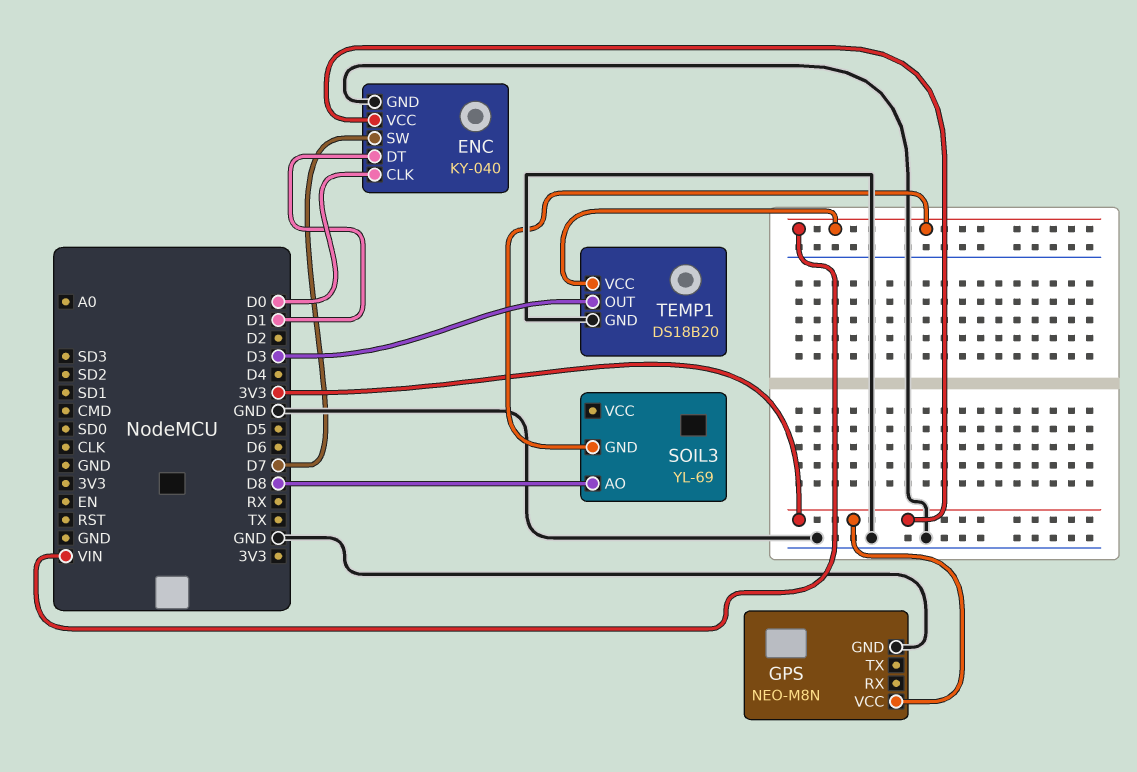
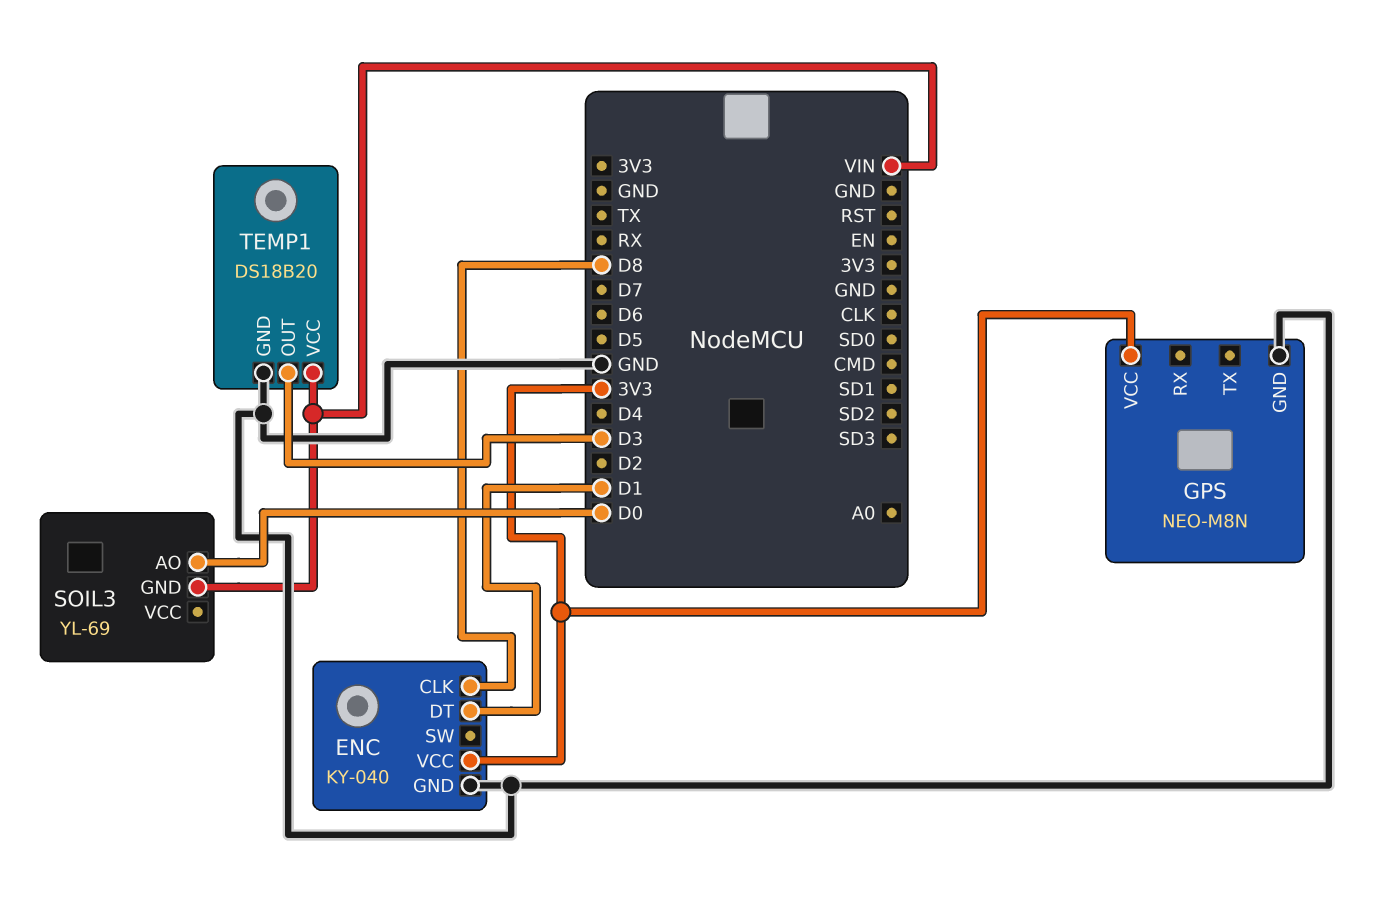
ENC pin CLK: D0 -> D8
ENC pin SW: D7 -> none
SOIL3 pin AO: D8 -> D0

